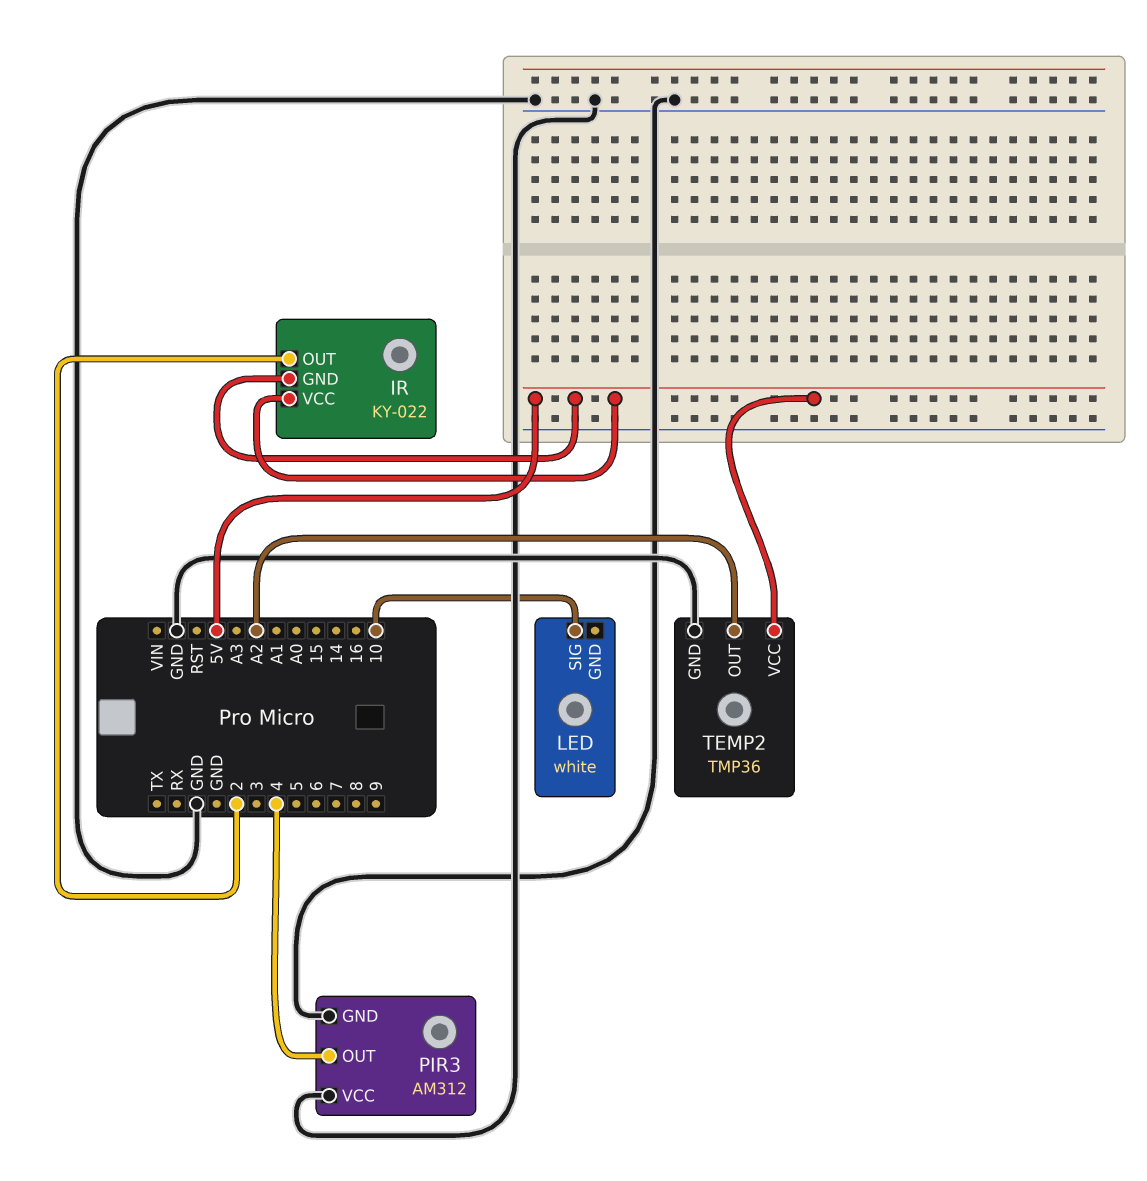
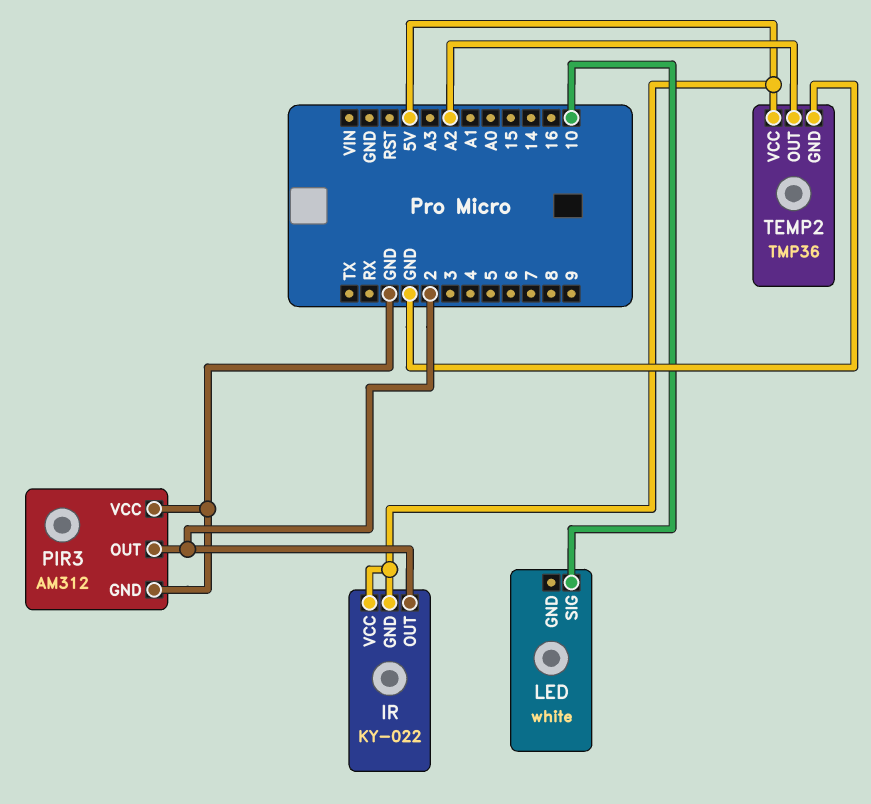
PIR3 pin OUT: 4 -> 2

